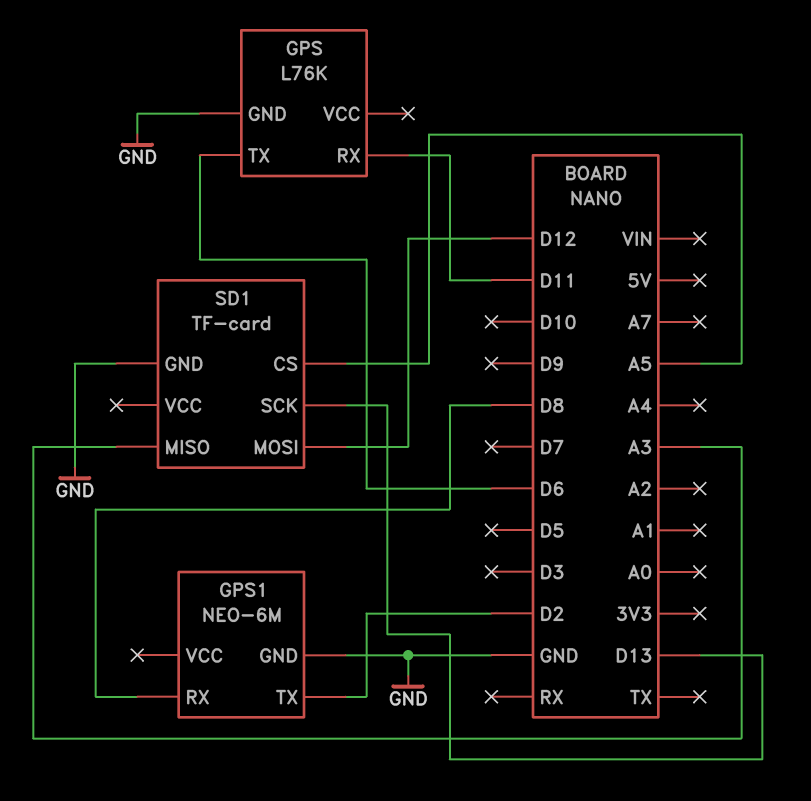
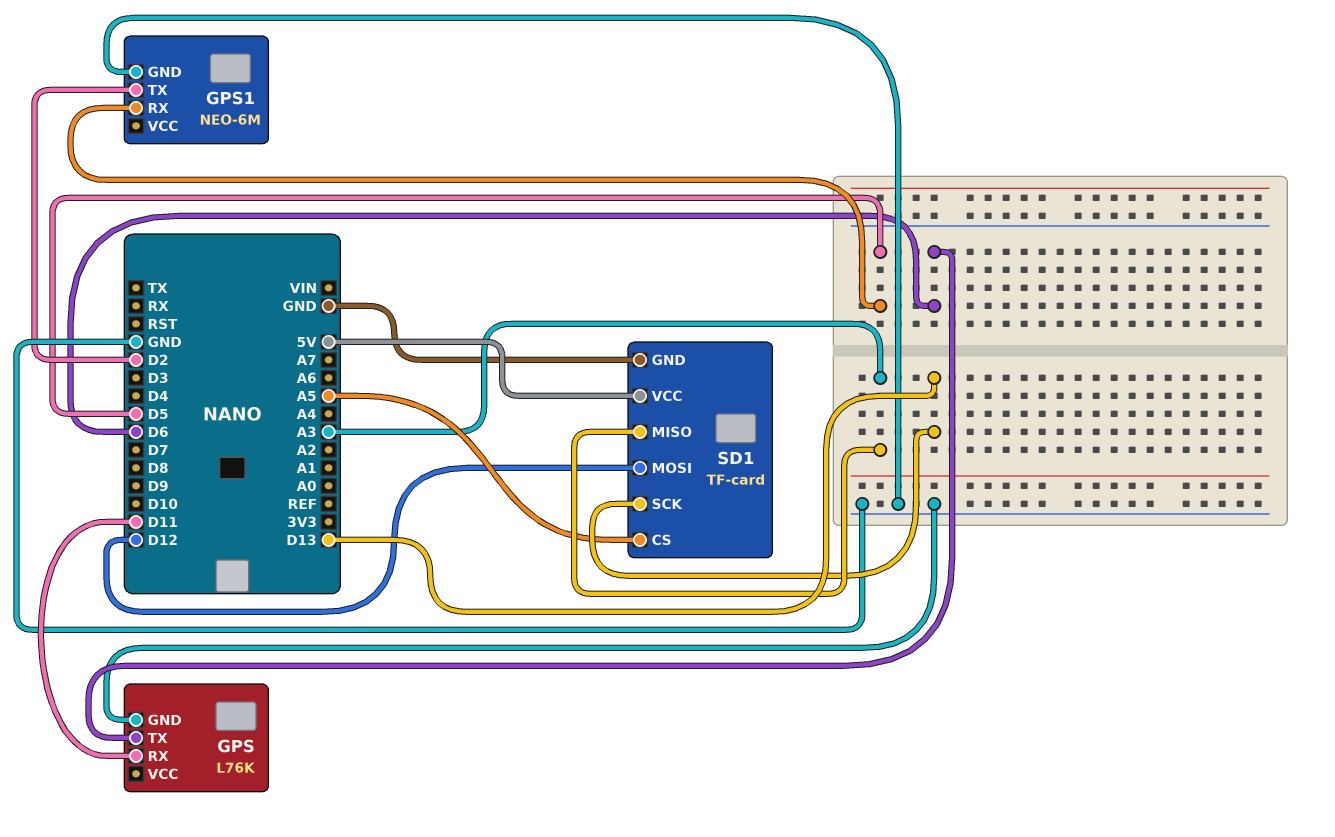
GPS1 pin RX: D8 -> D5
SD1 pin VCC: none -> 5V

